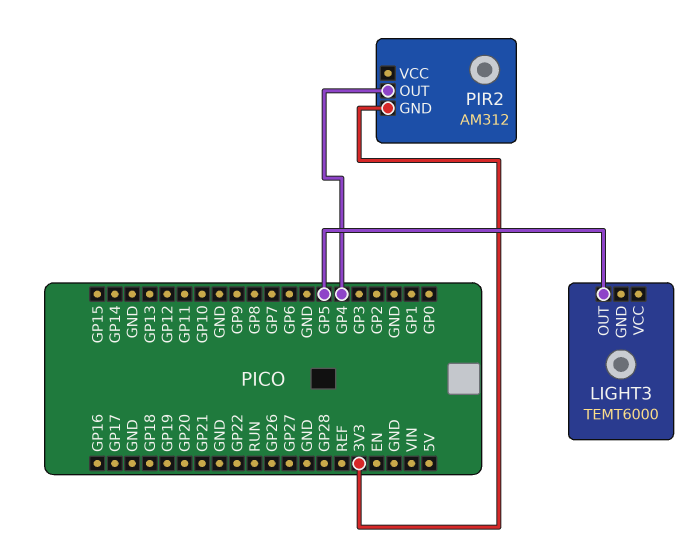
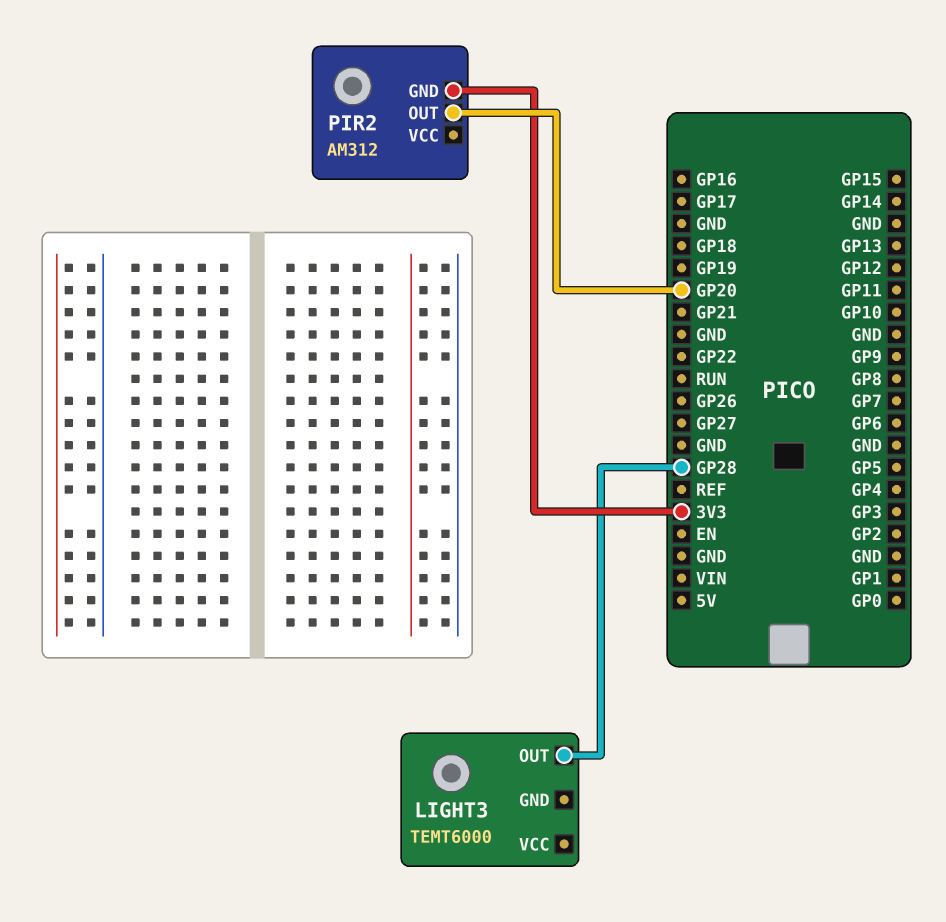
LIGHT3 pin OUT: GP5 -> GP28
PIR2 pin OUT: GP4 -> GP20

